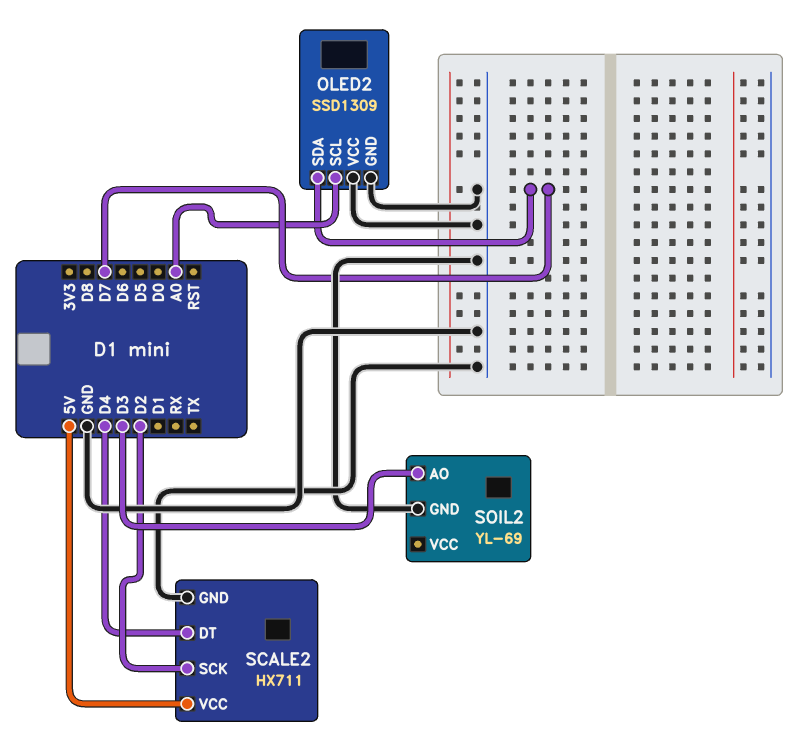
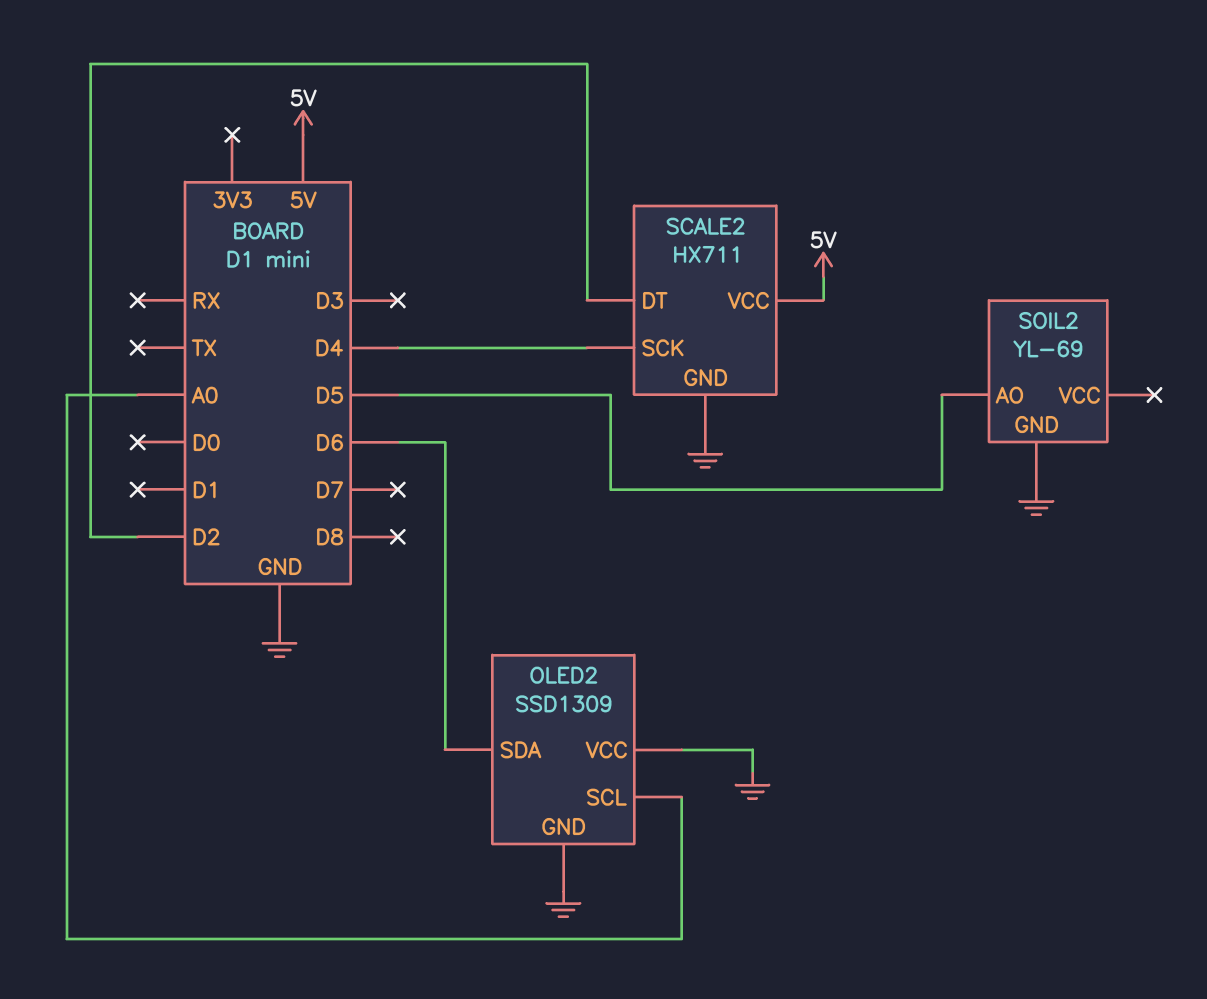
OLED2 pin SDA: D7 -> D6
SCALE2 pin DT: D4 -> D2
SCALE2 pin SCK: D2 -> D4
SOIL2 pin AO: D3 -> D5

